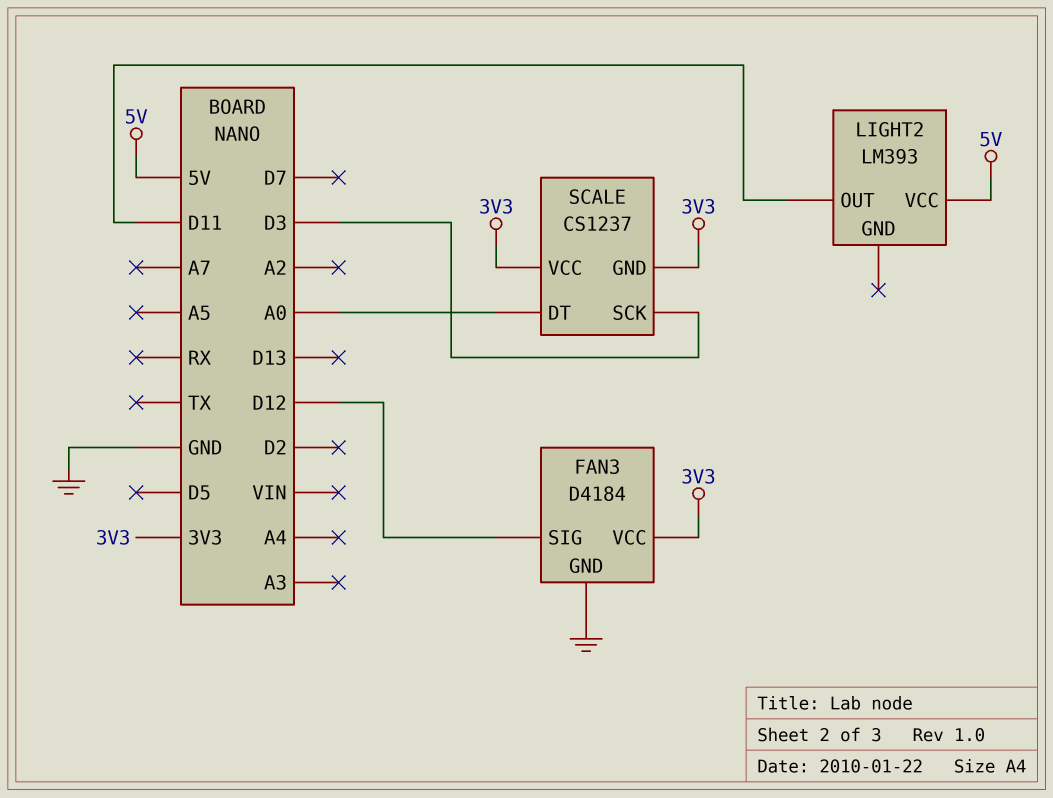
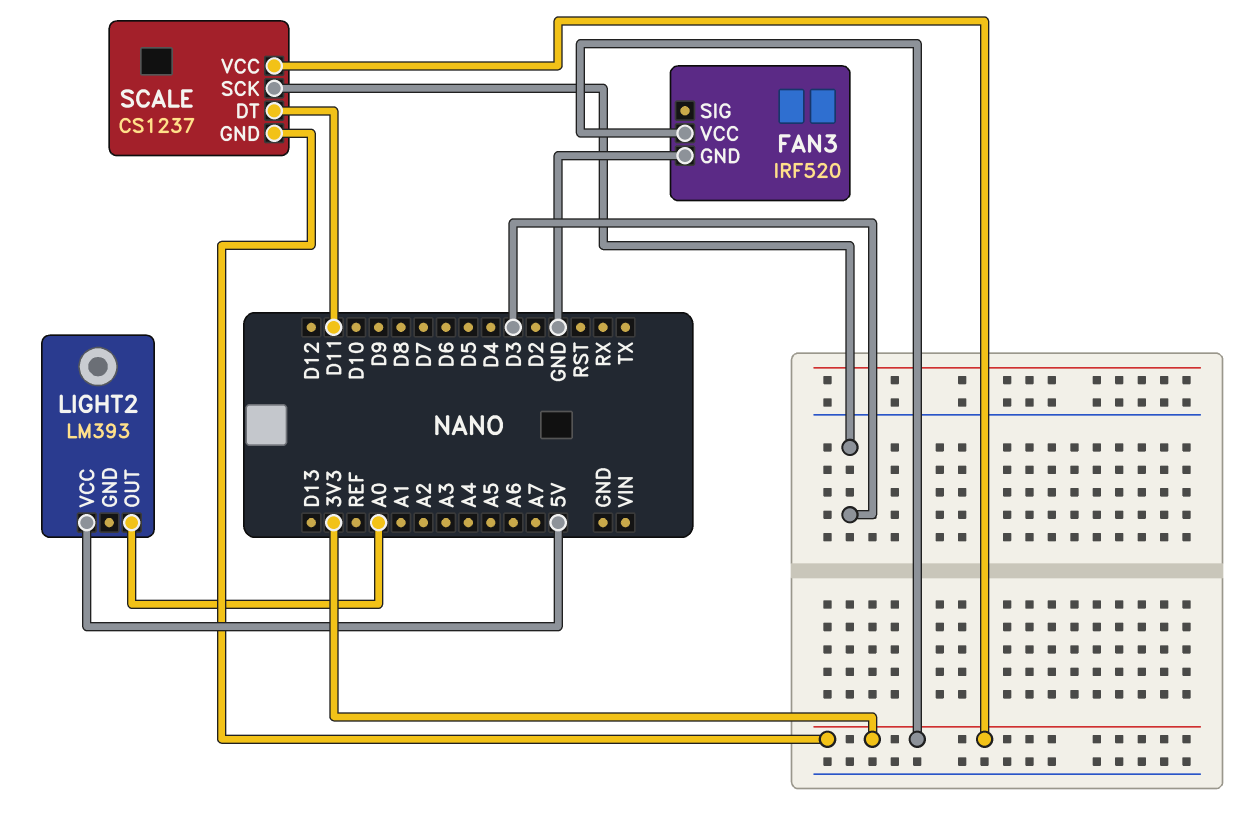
FAN3: D4184 -> IRF520
FAN3 pin SIG: D12 -> none
LIGHT2 pin OUT: D11 -> A0
SCALE pin DT: A0 -> D11

